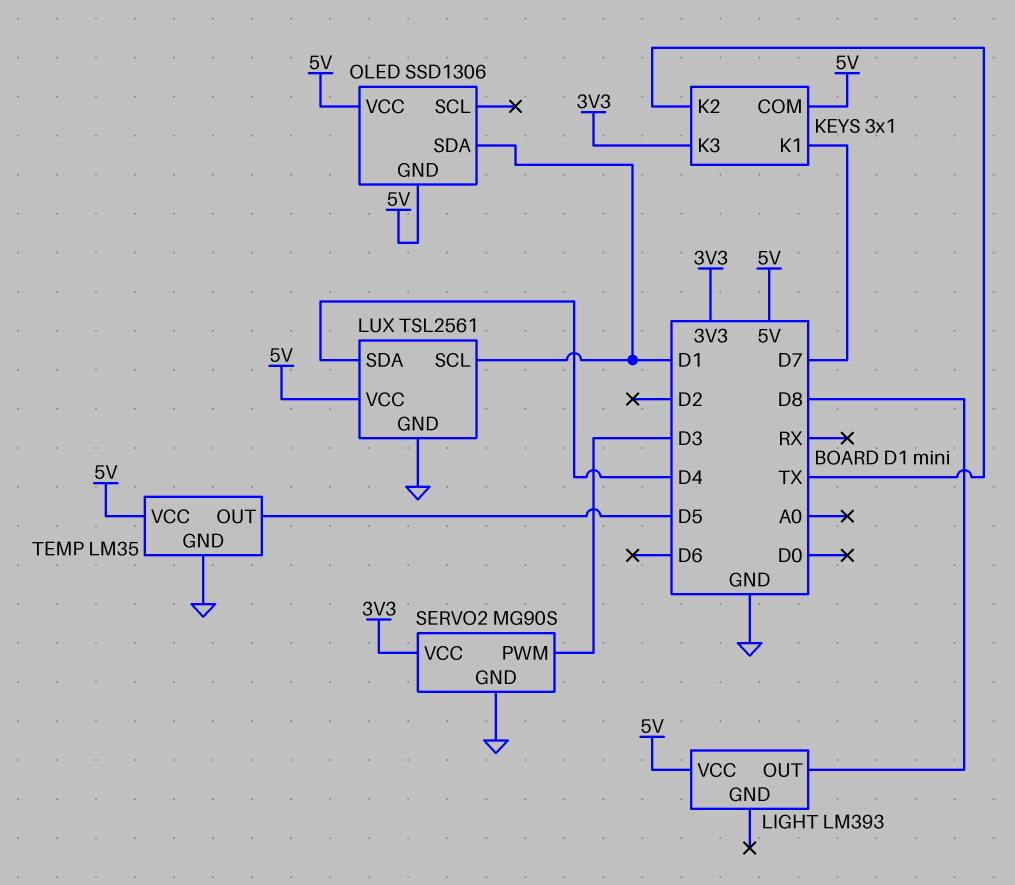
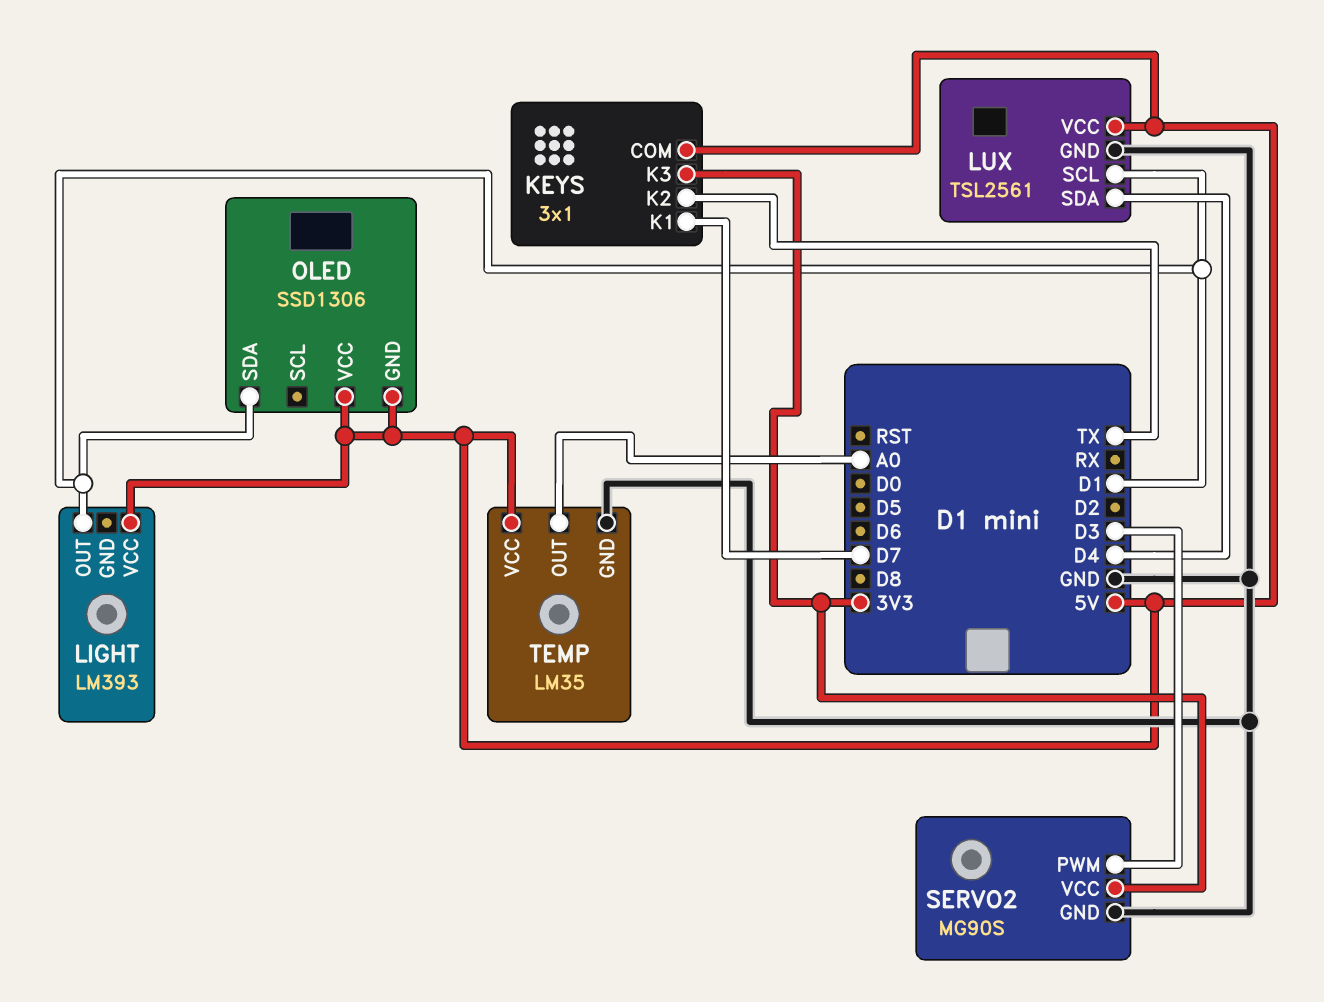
LIGHT pin OUT: D8 -> D1
TEMP pin OUT: D5 -> A0

